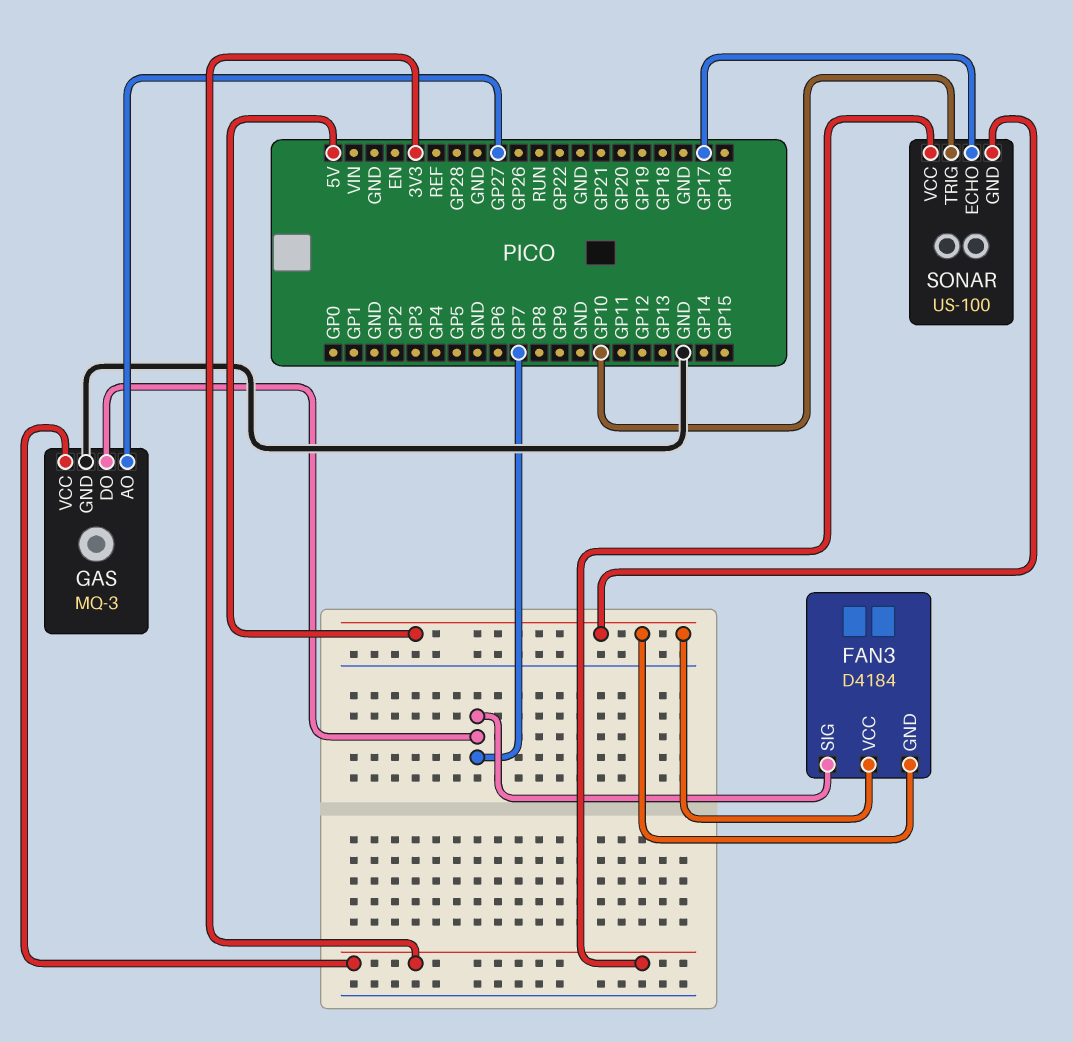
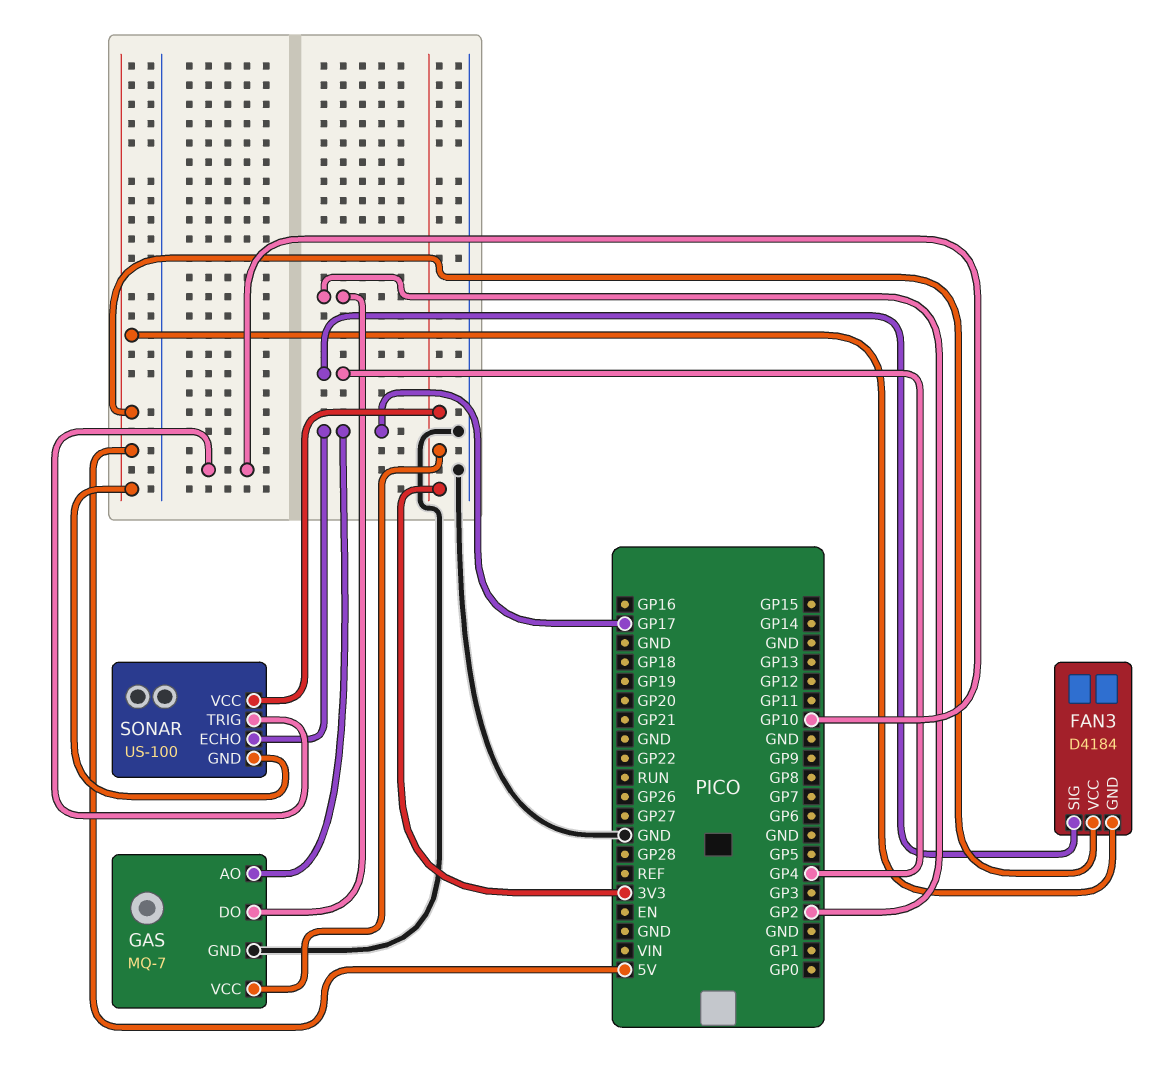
FAN3 pin SIG: GP7 -> GP4
GAS: MQ-3 -> MQ-7
GAS pin AO: GP27 -> GP17
GAS pin DO: GP7 -> GP2

